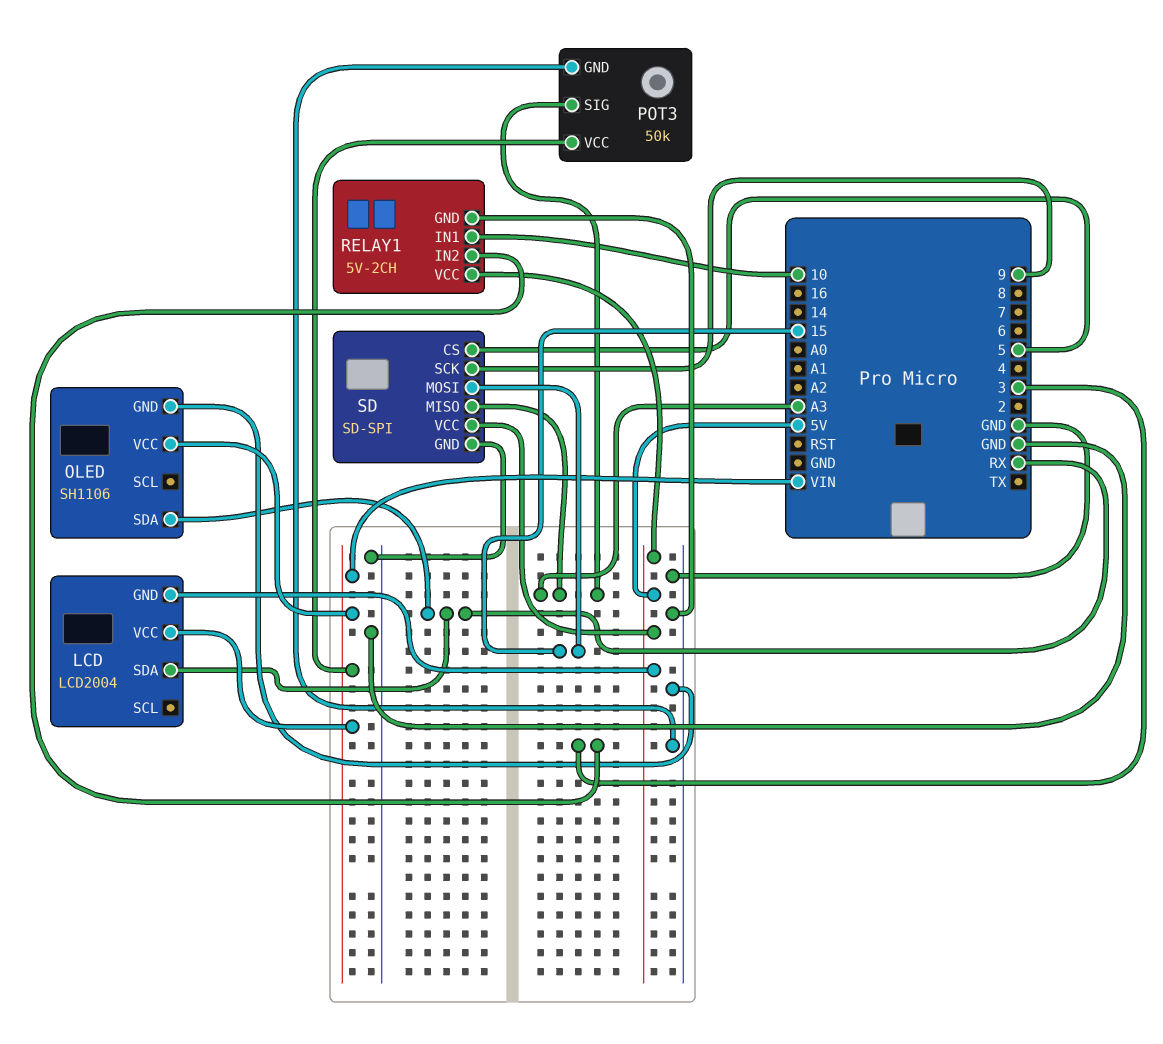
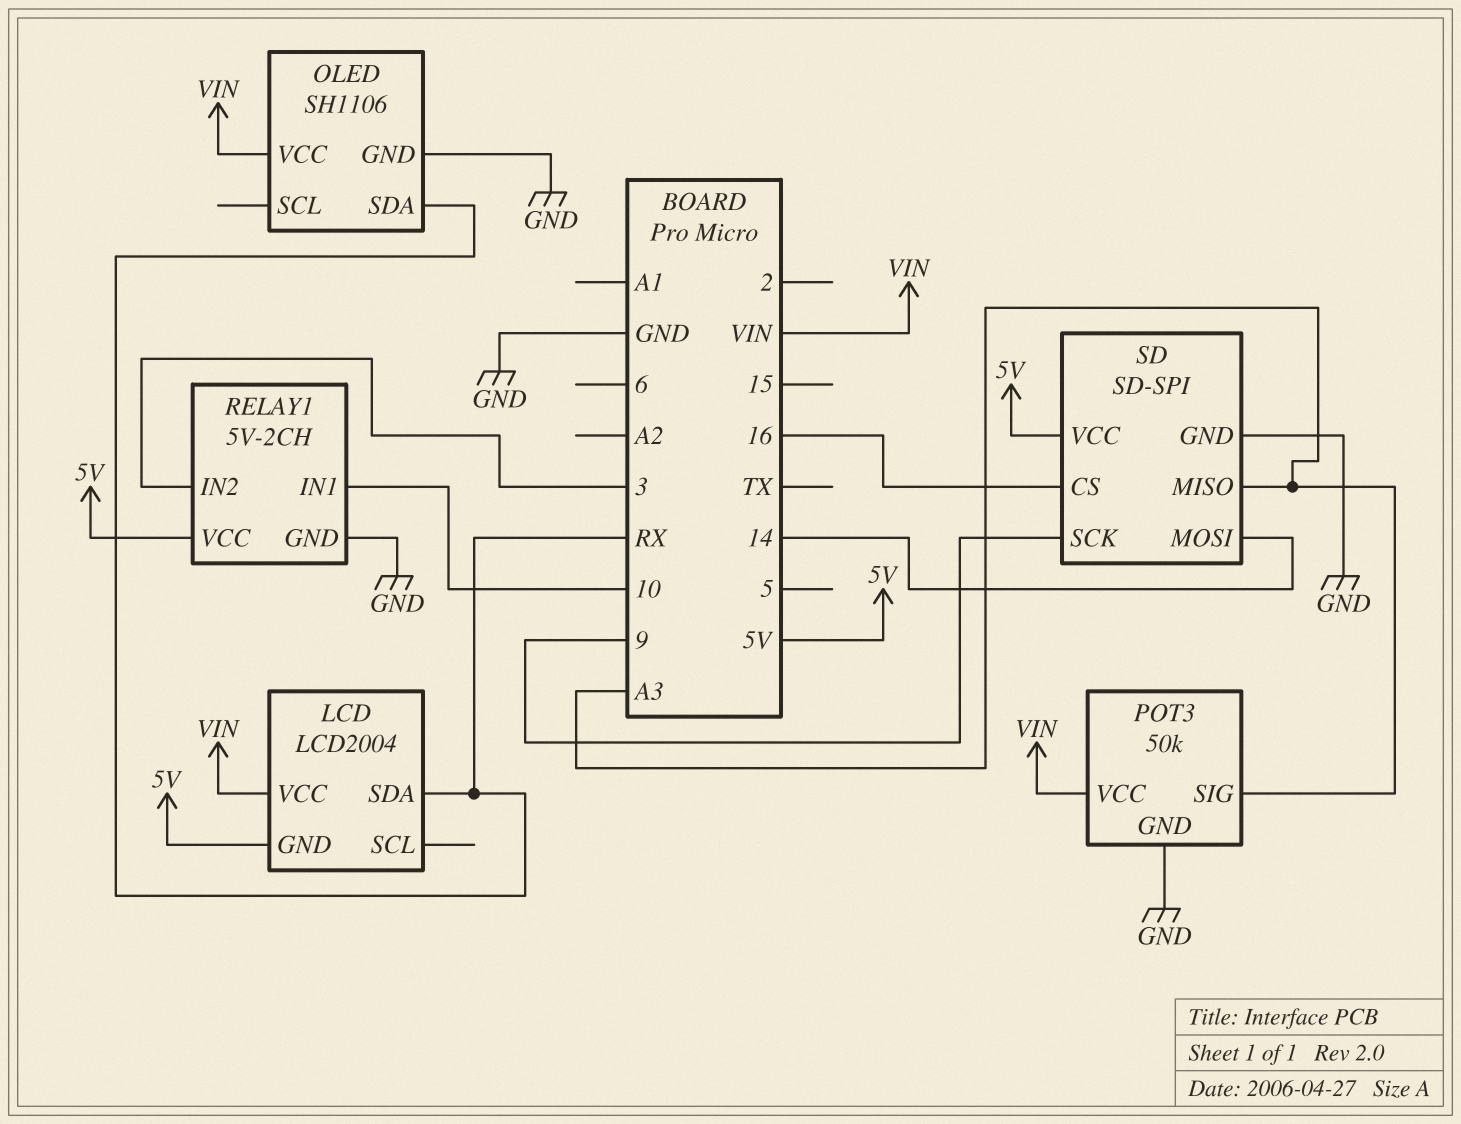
SD pin CS: 5 -> 16
SD pin MOSI: 15 -> 14

